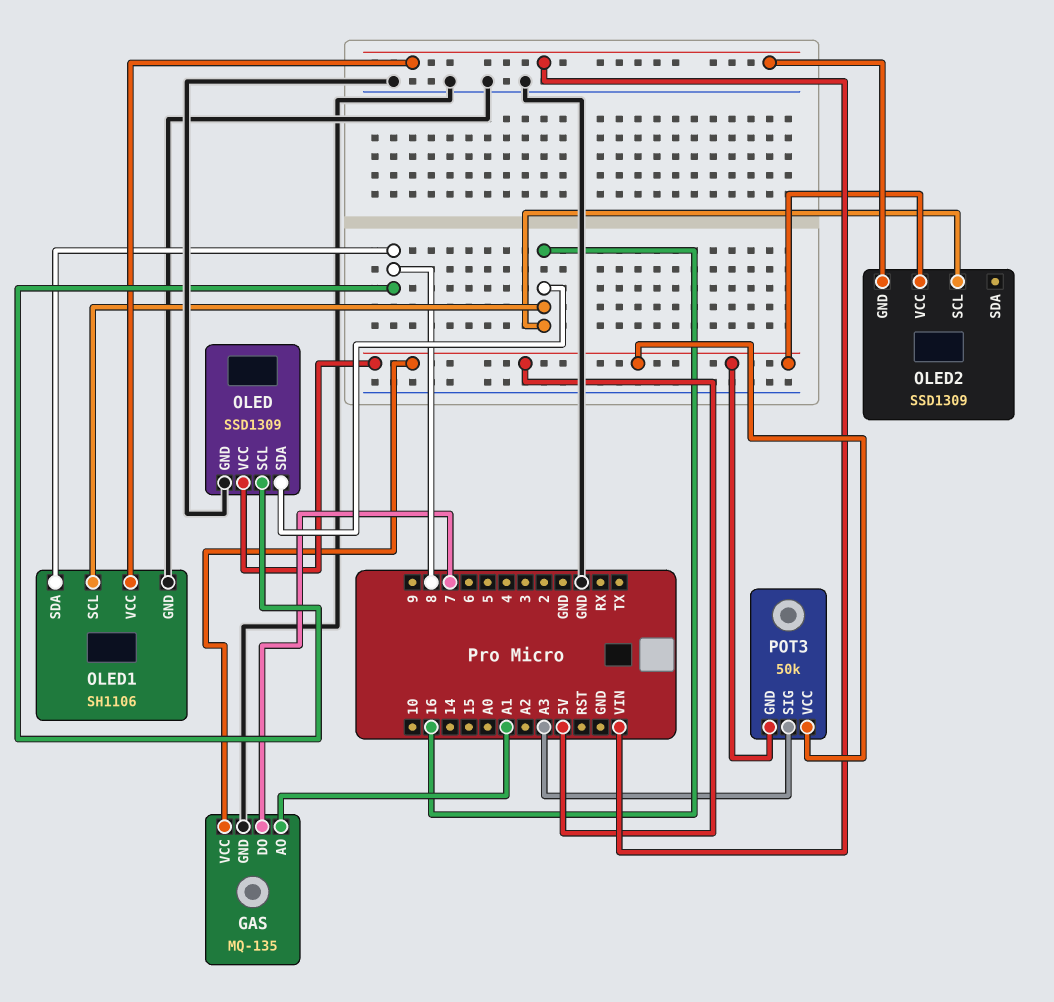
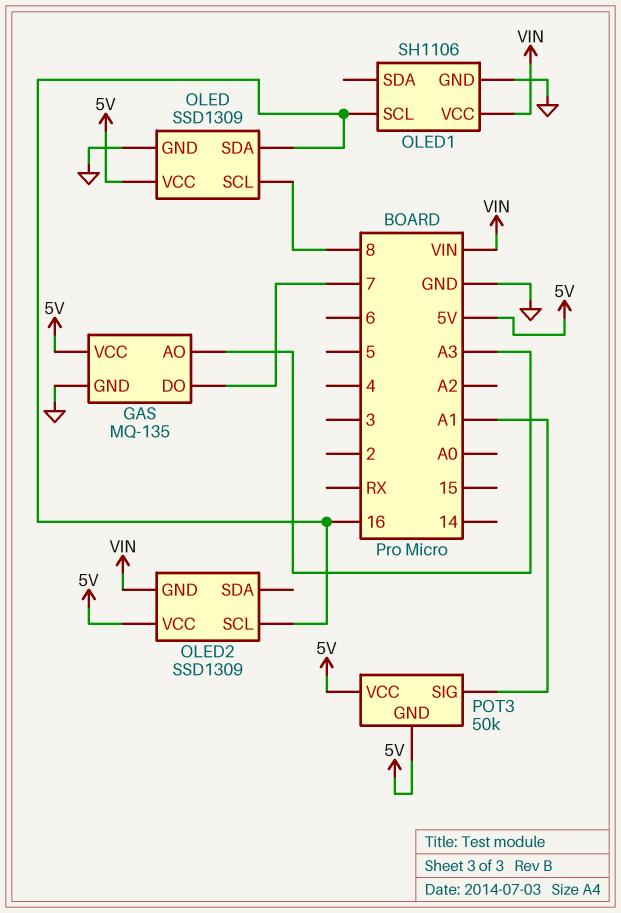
GAS pin AO: A1 -> A3
OLED1 pin SDA: 8 -> none
POT3 pin SIG: A3 -> A1

